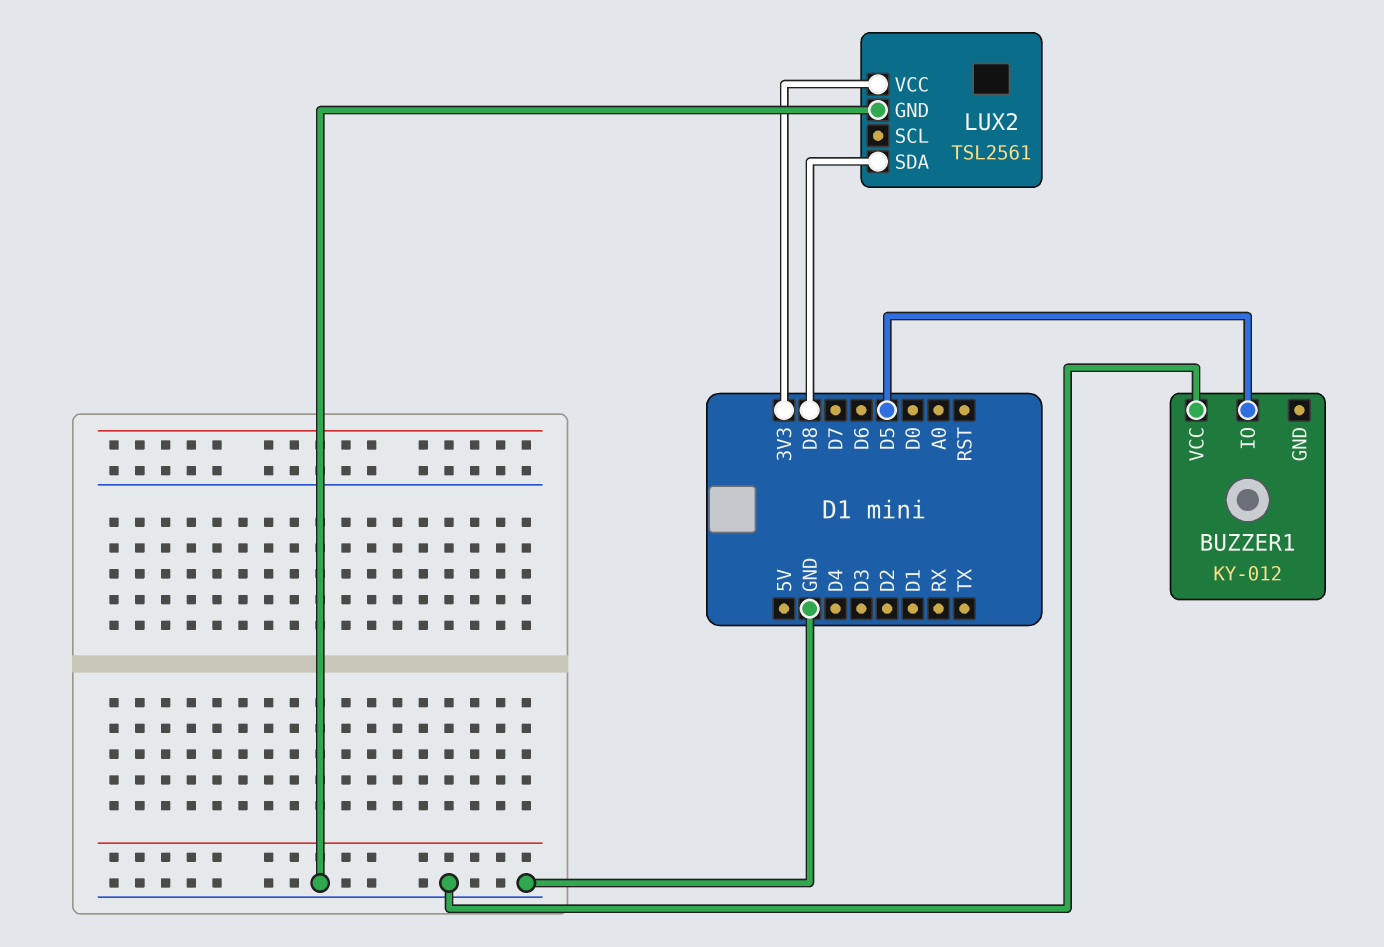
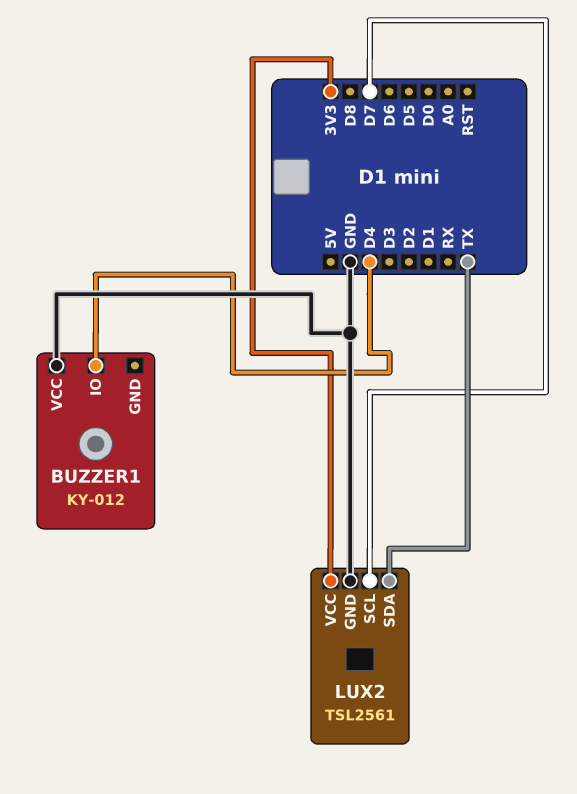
BUZZER1 pin IO: D5 -> D4
LUX2 pin SCL: none -> D7
LUX2 pin SDA: D8 -> TX

